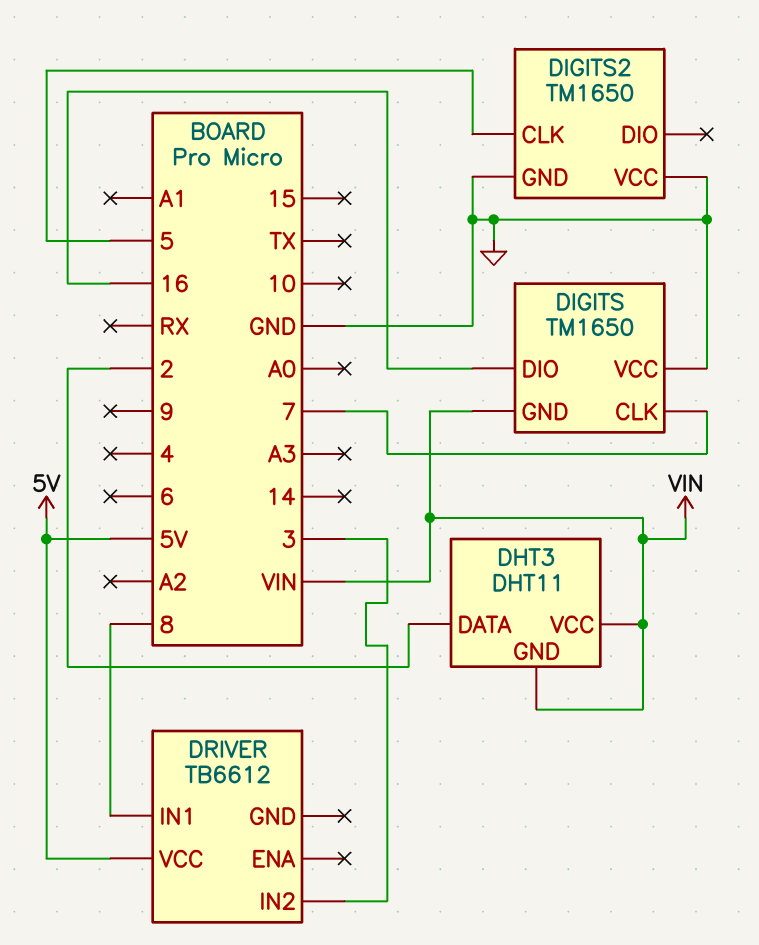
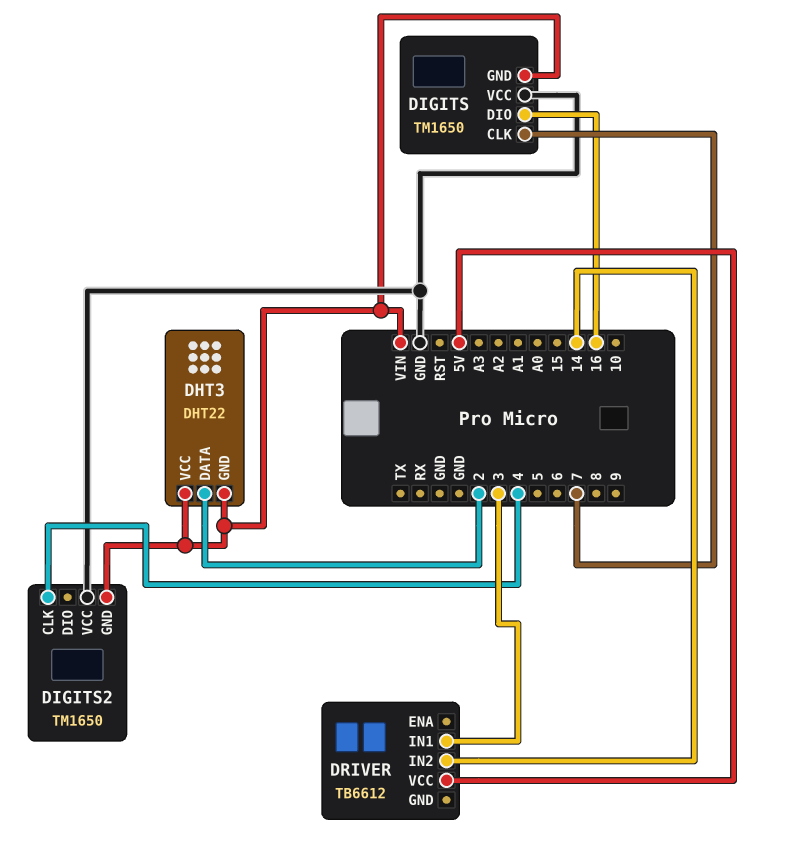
DHT3: DHT11 -> DHT22
DIGITS2 pin CLK: 5 -> 4
DIGITS2 pin GND: GND -> VIN
DRIVER pin IN1: 8 -> 3
DRIVER pin IN2: 3 -> 14

